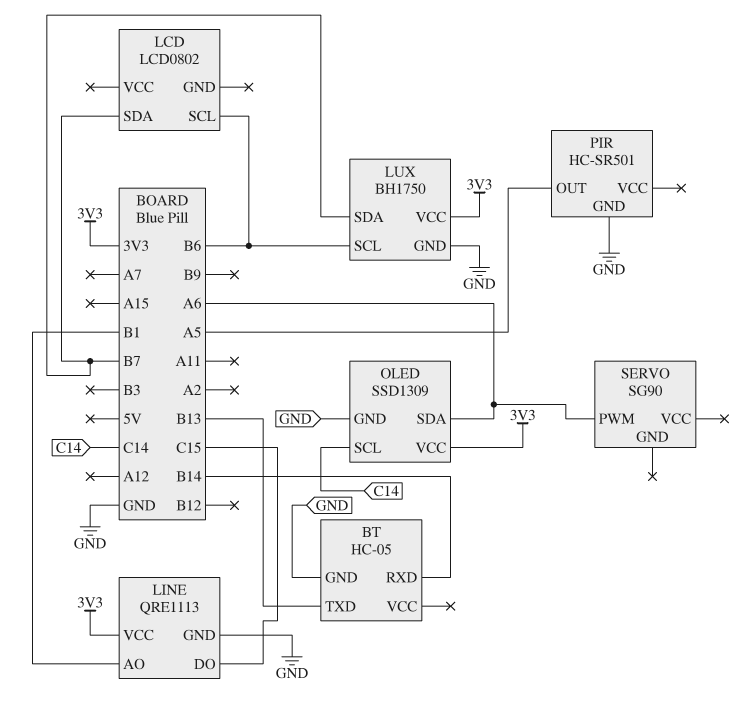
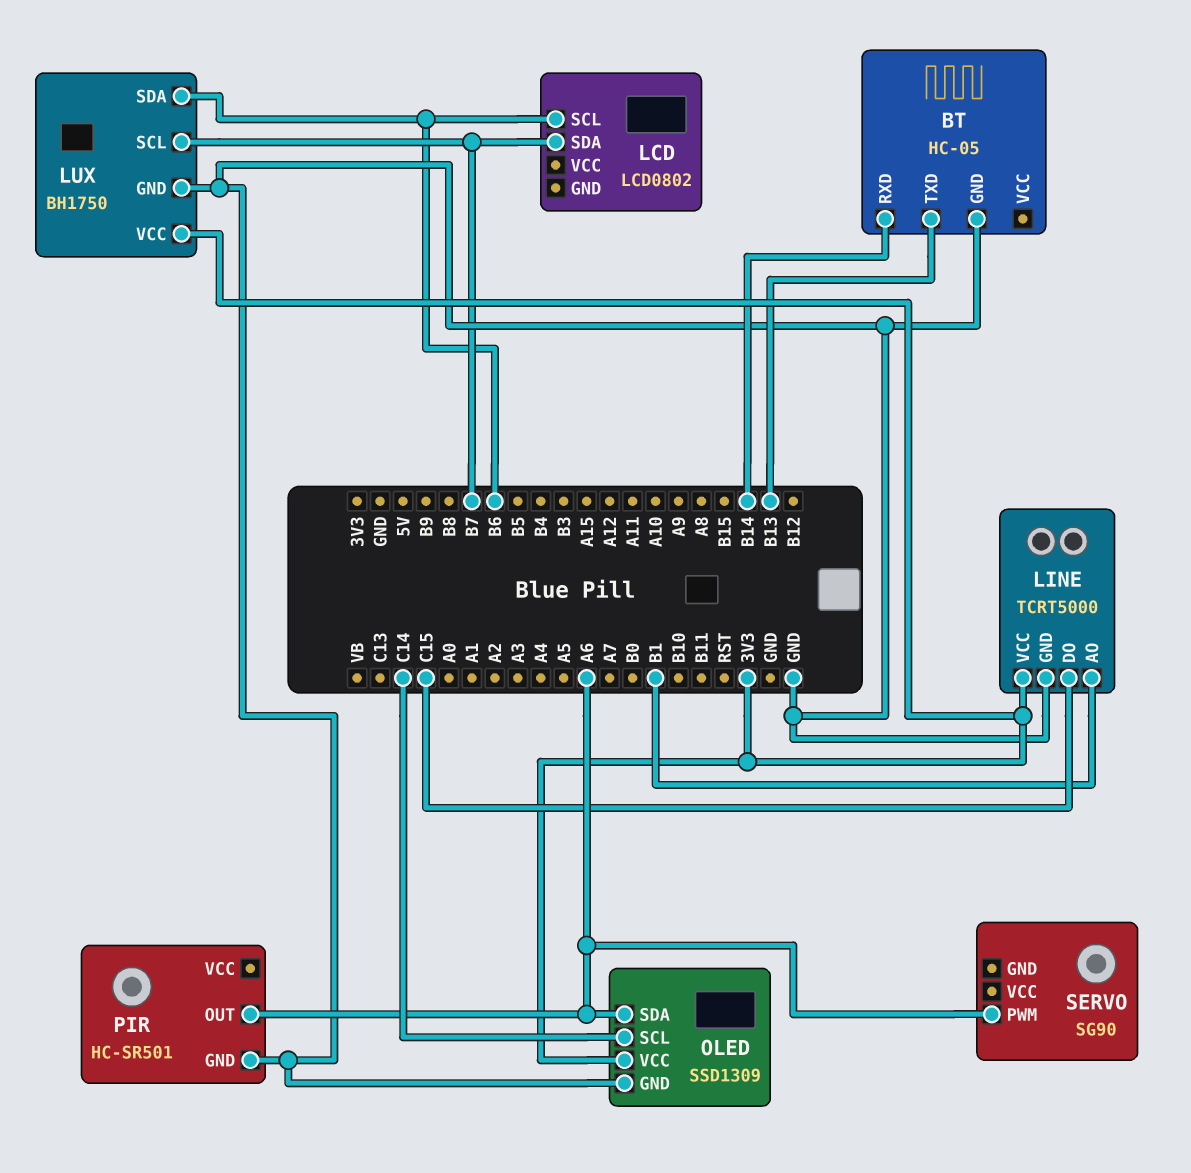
LINE: QRE1113 -> TCRT5000
LUX pin SCL: B6 -> B7
LUX pin SDA: B7 -> B6
PIR pin OUT: A5 -> A6

